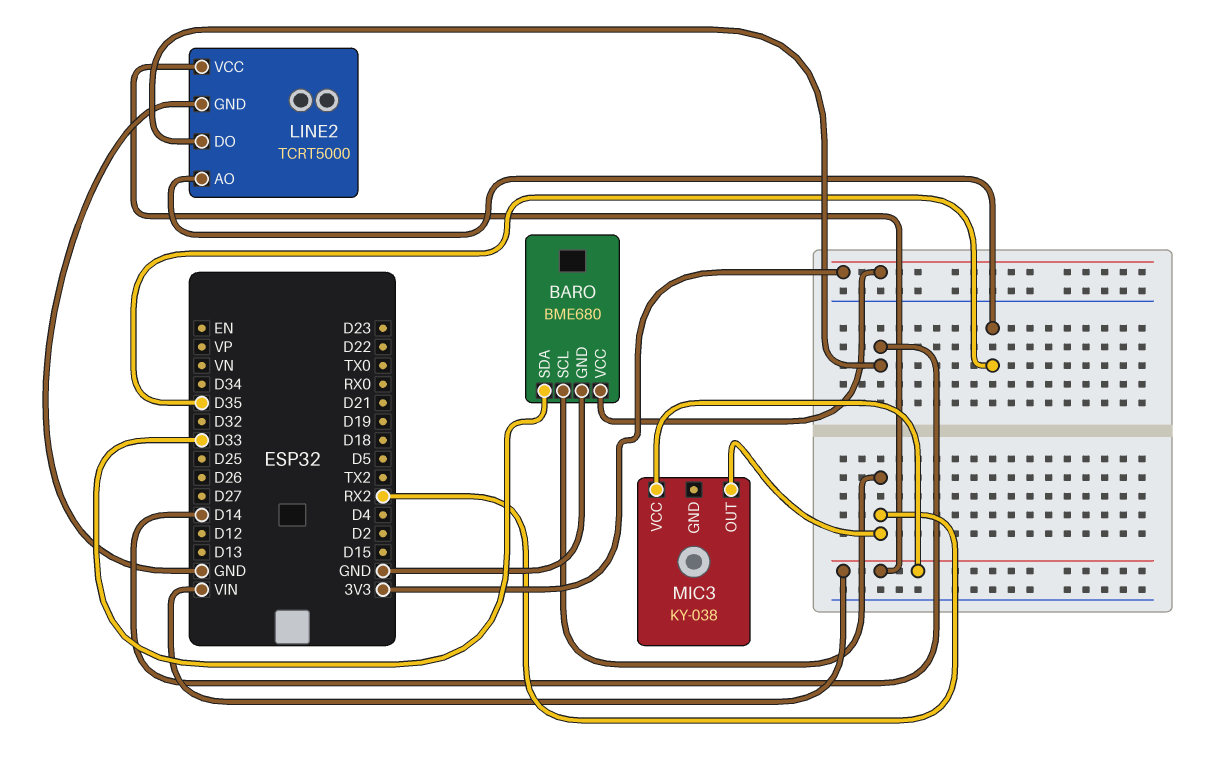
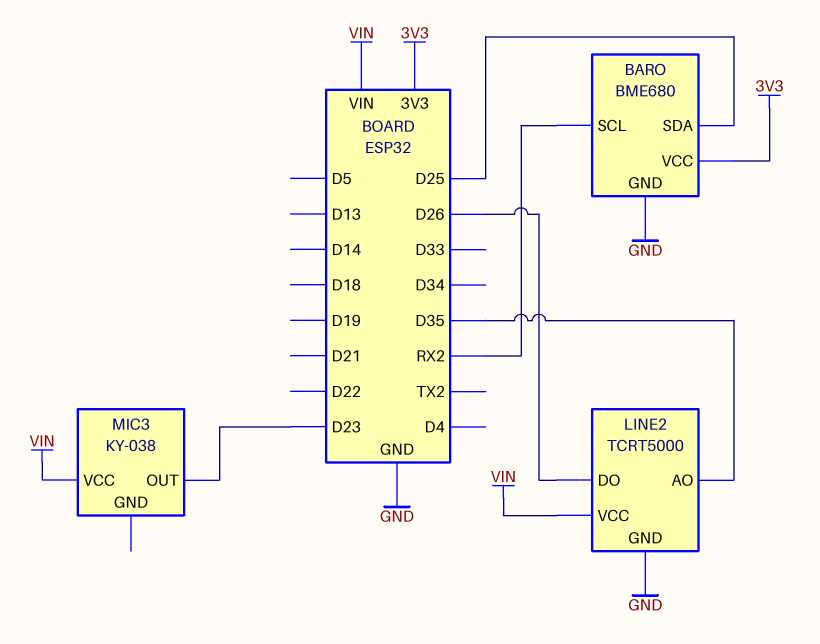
BARO pin SDA: D33 -> D25
LINE2 pin DO: D14 -> D26
MIC3 pin OUT: RX2 -> D23

